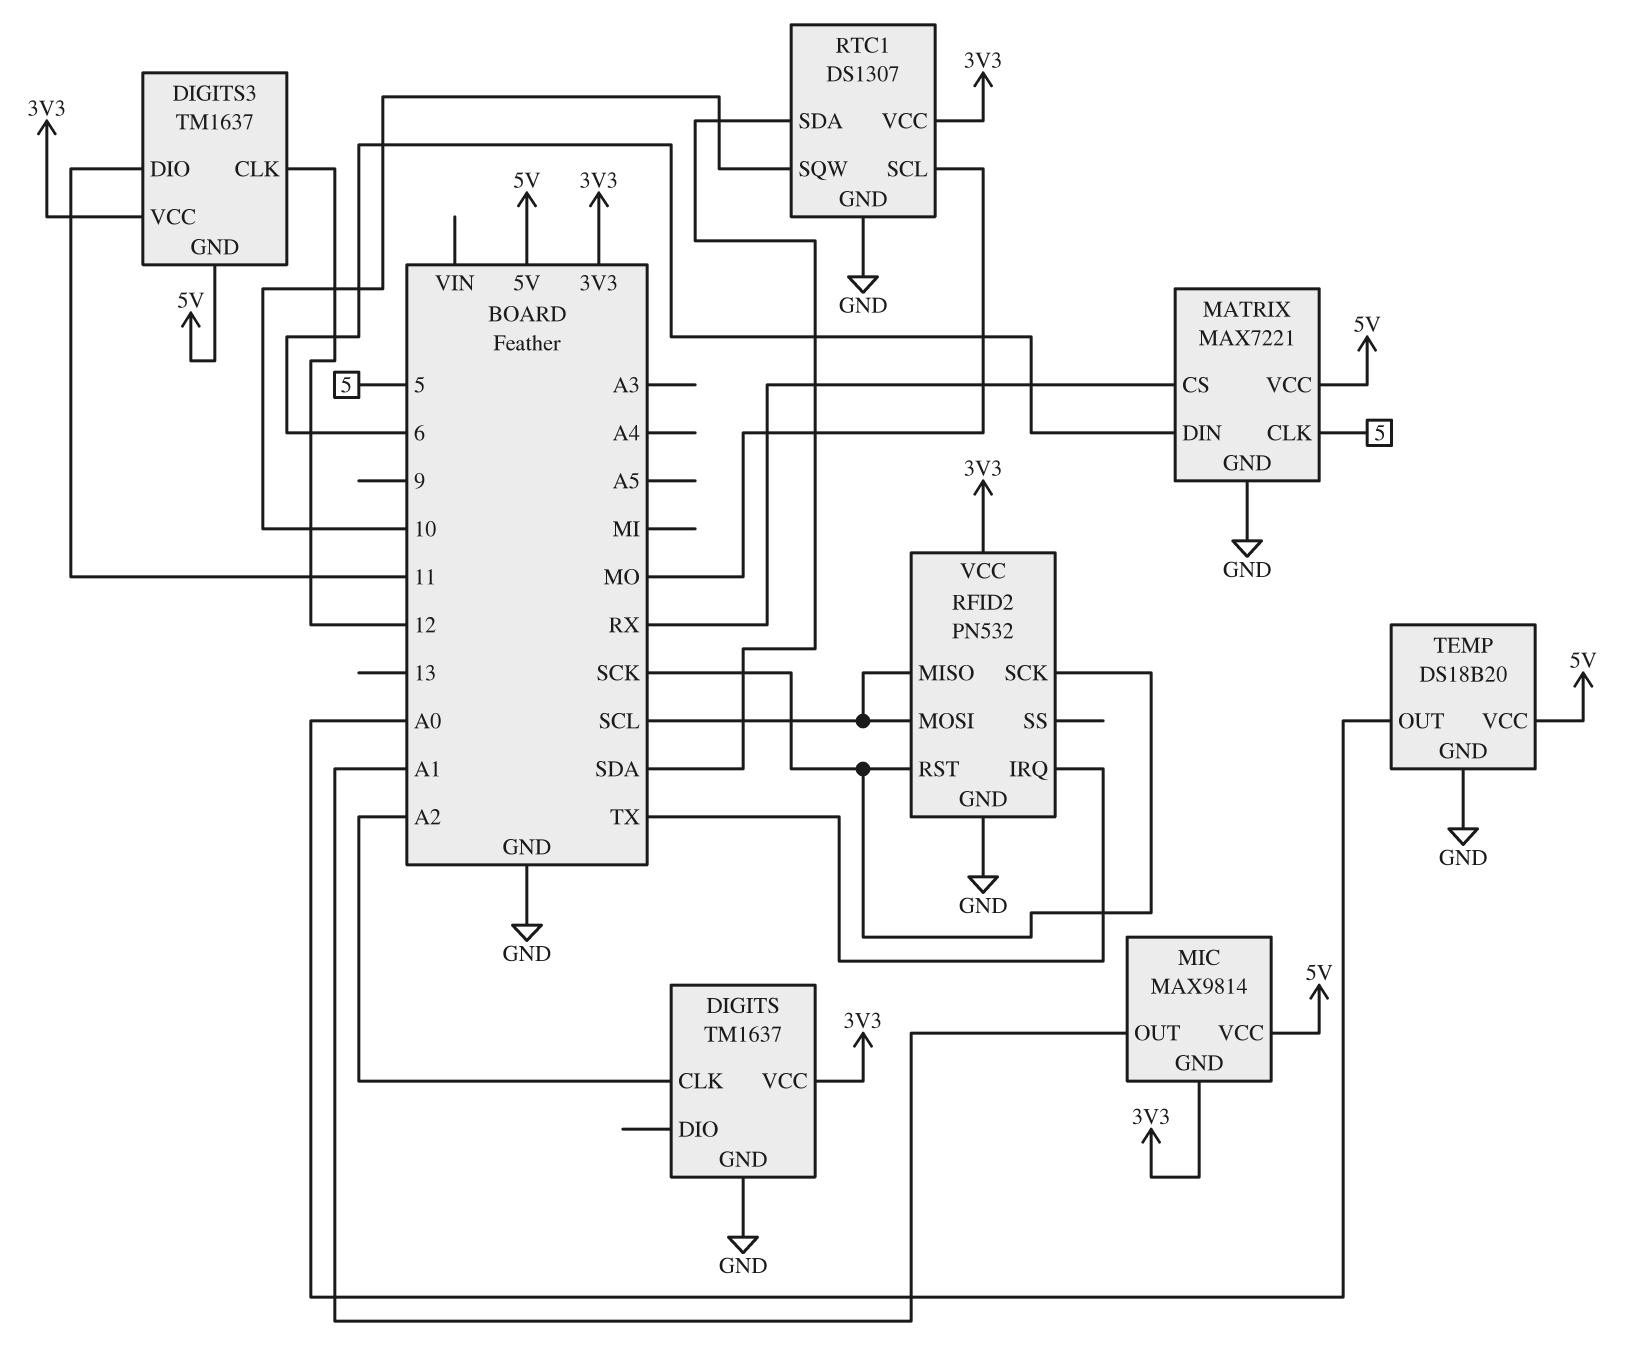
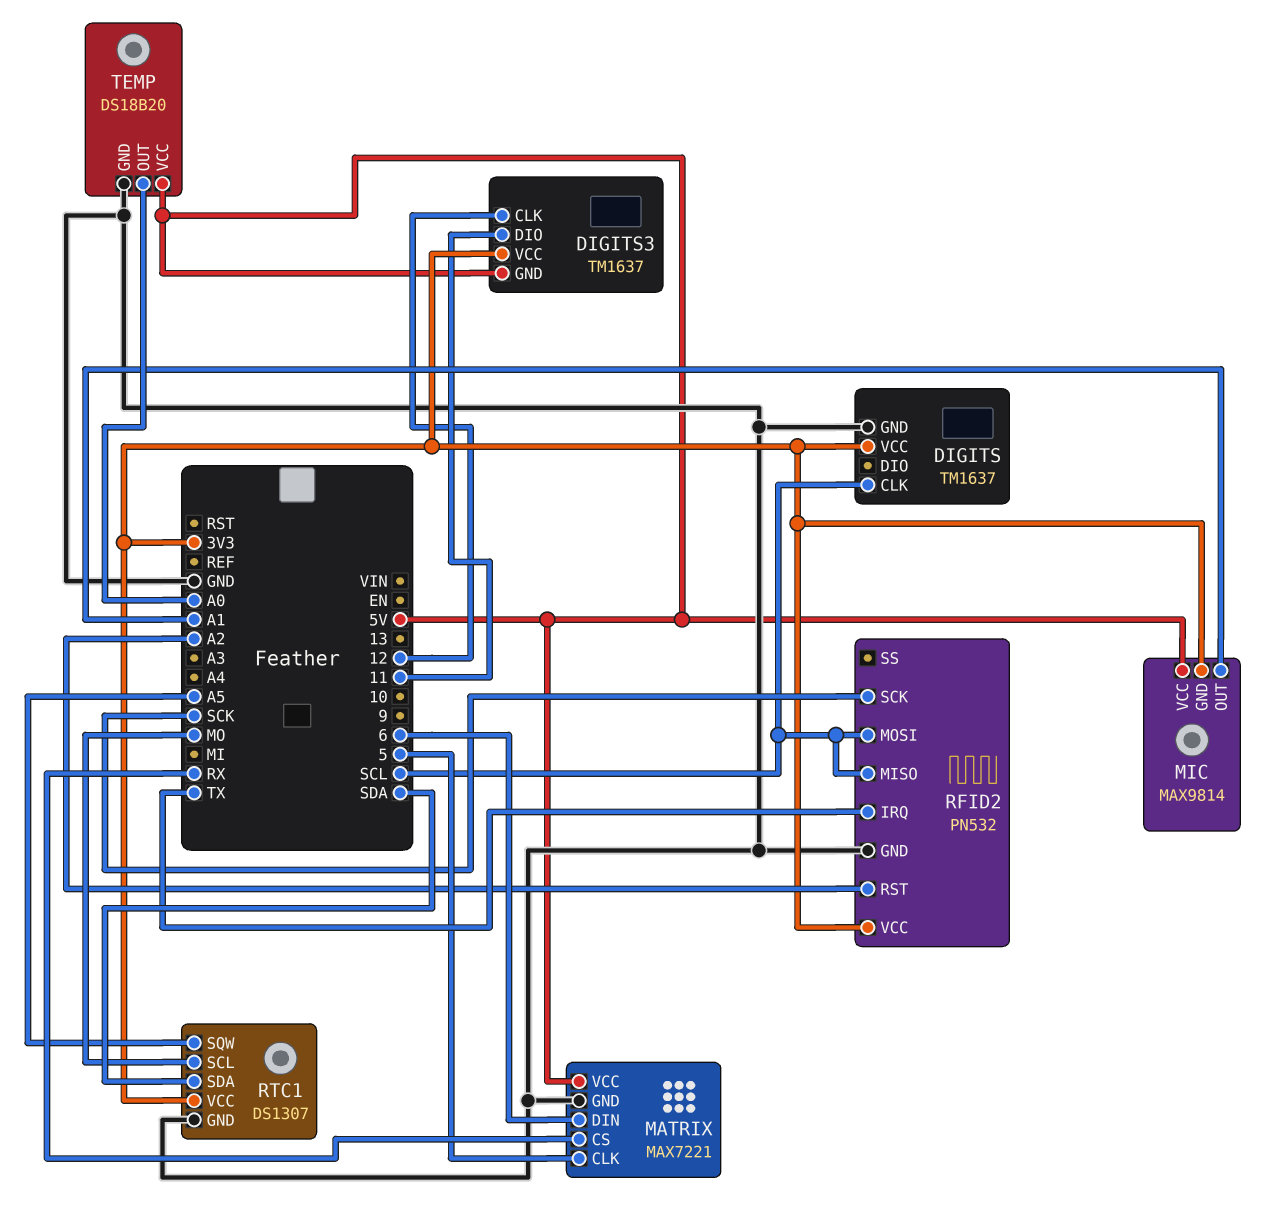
DIGITS pin CLK: A2 -> SCL
RFID2 pin RST: SCK -> A2
RTC1 pin SQW: 10 -> A5

